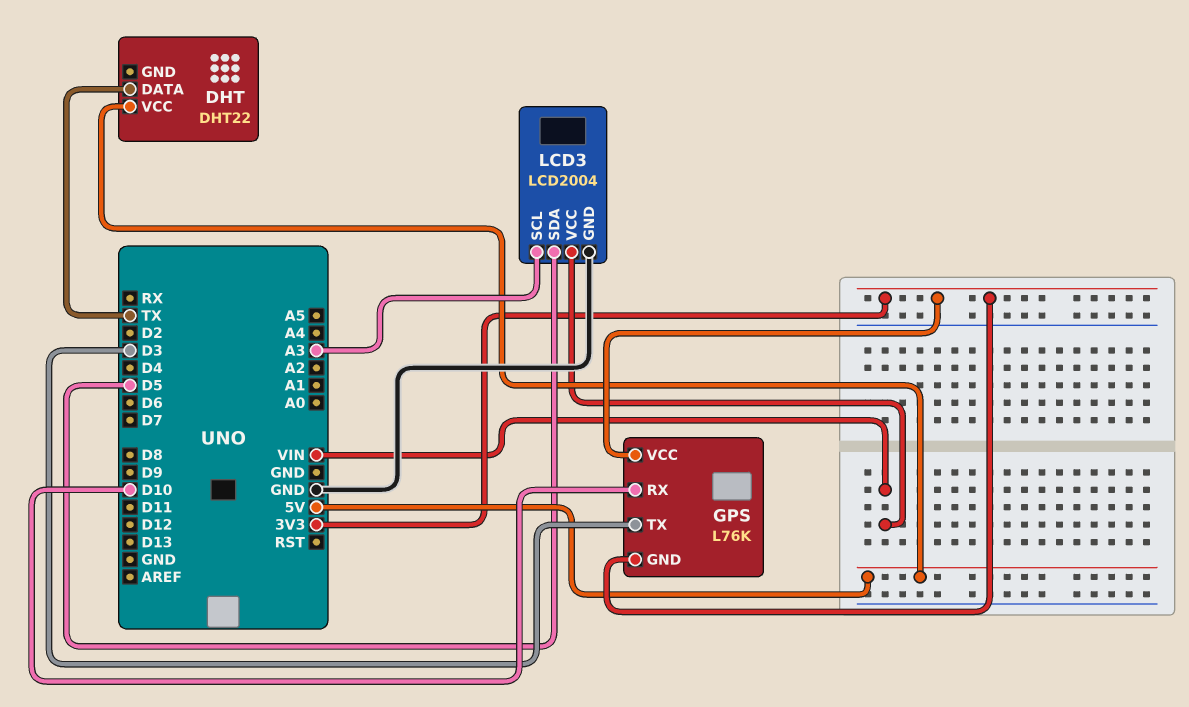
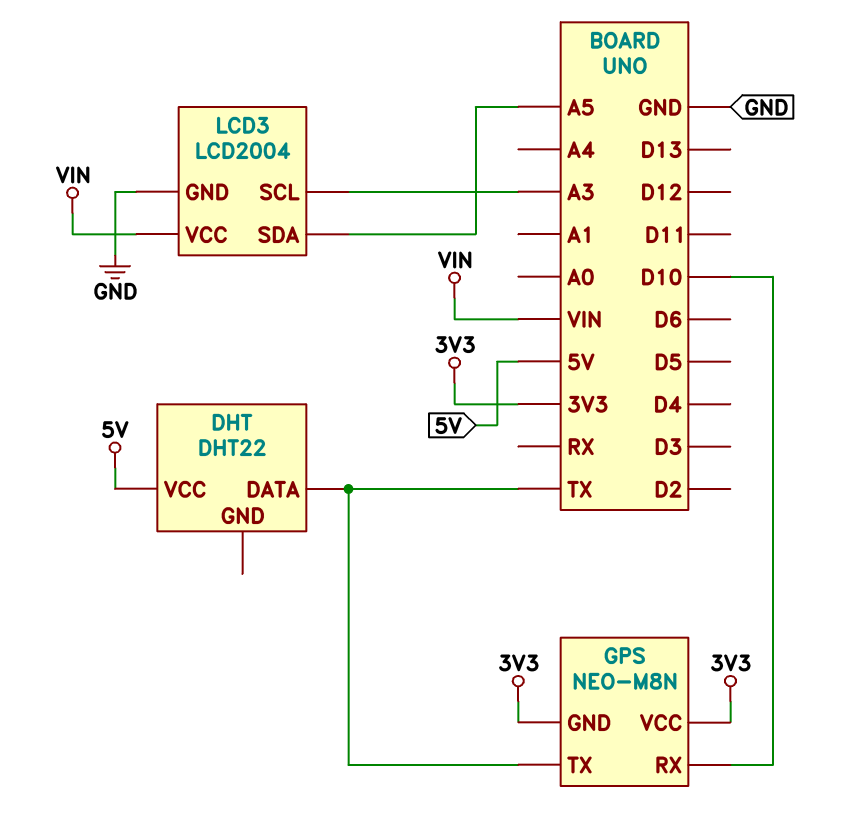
GPS: L76K -> NEO-M8N
GPS pin TX: D3 -> TX
LCD3 pin SDA: D5 -> A5

